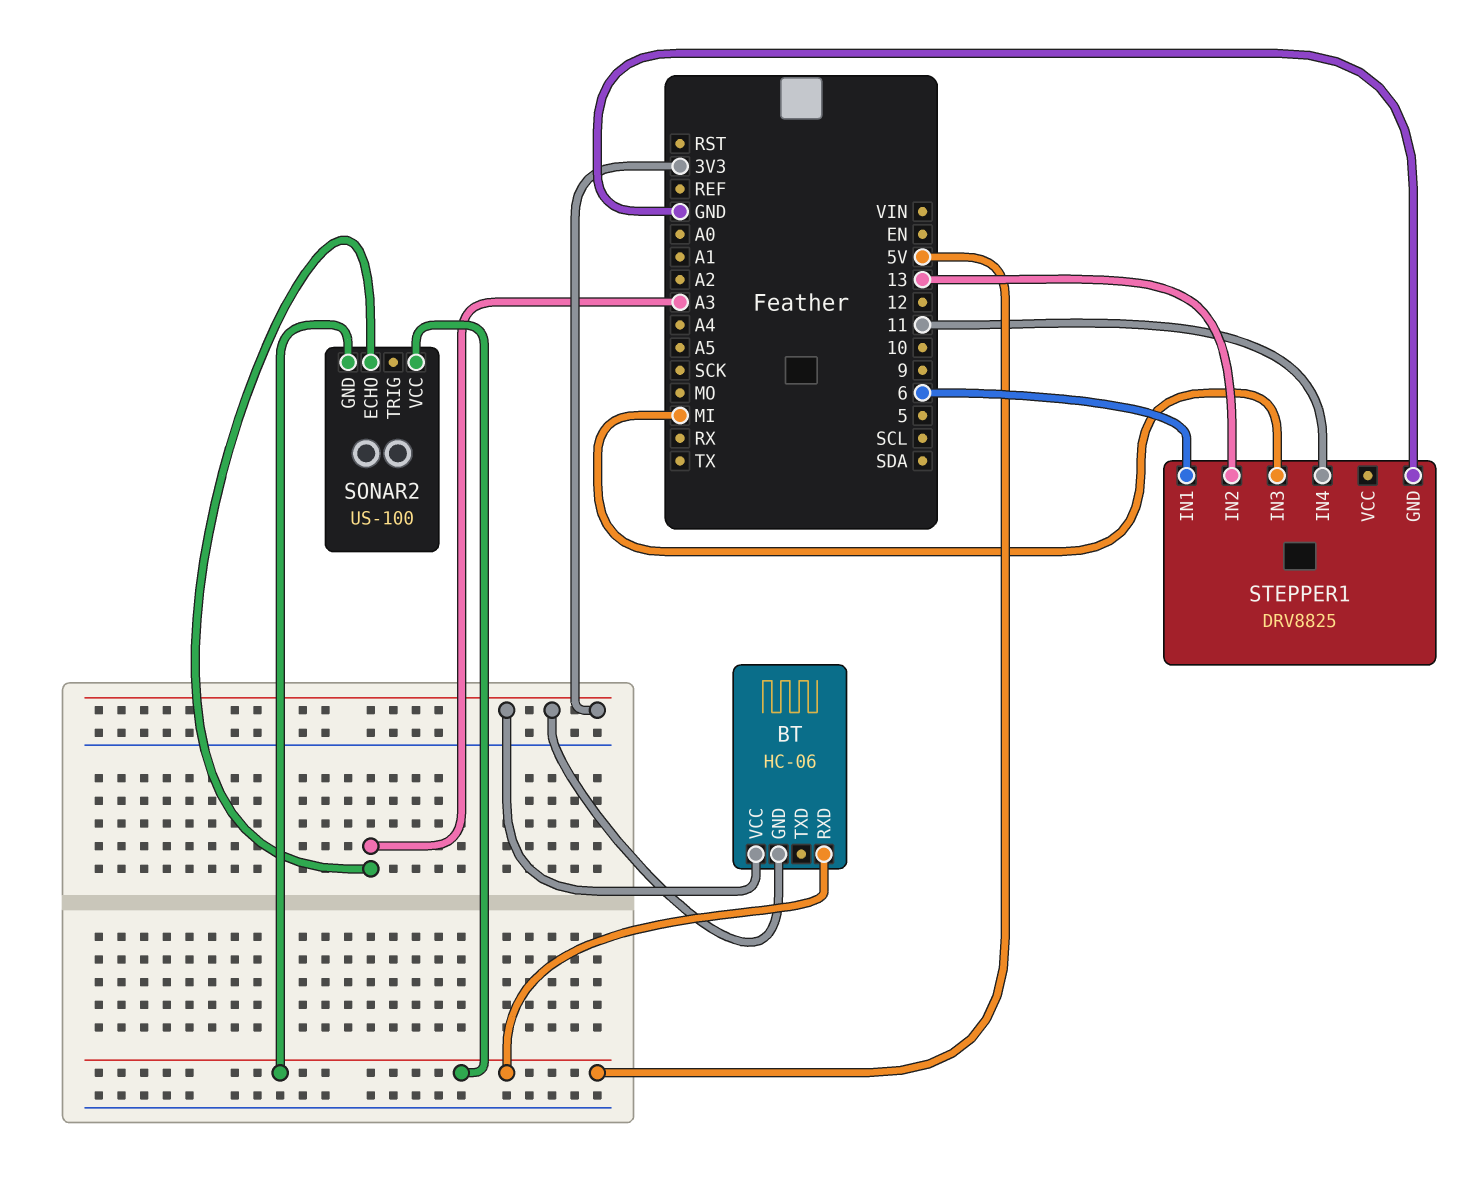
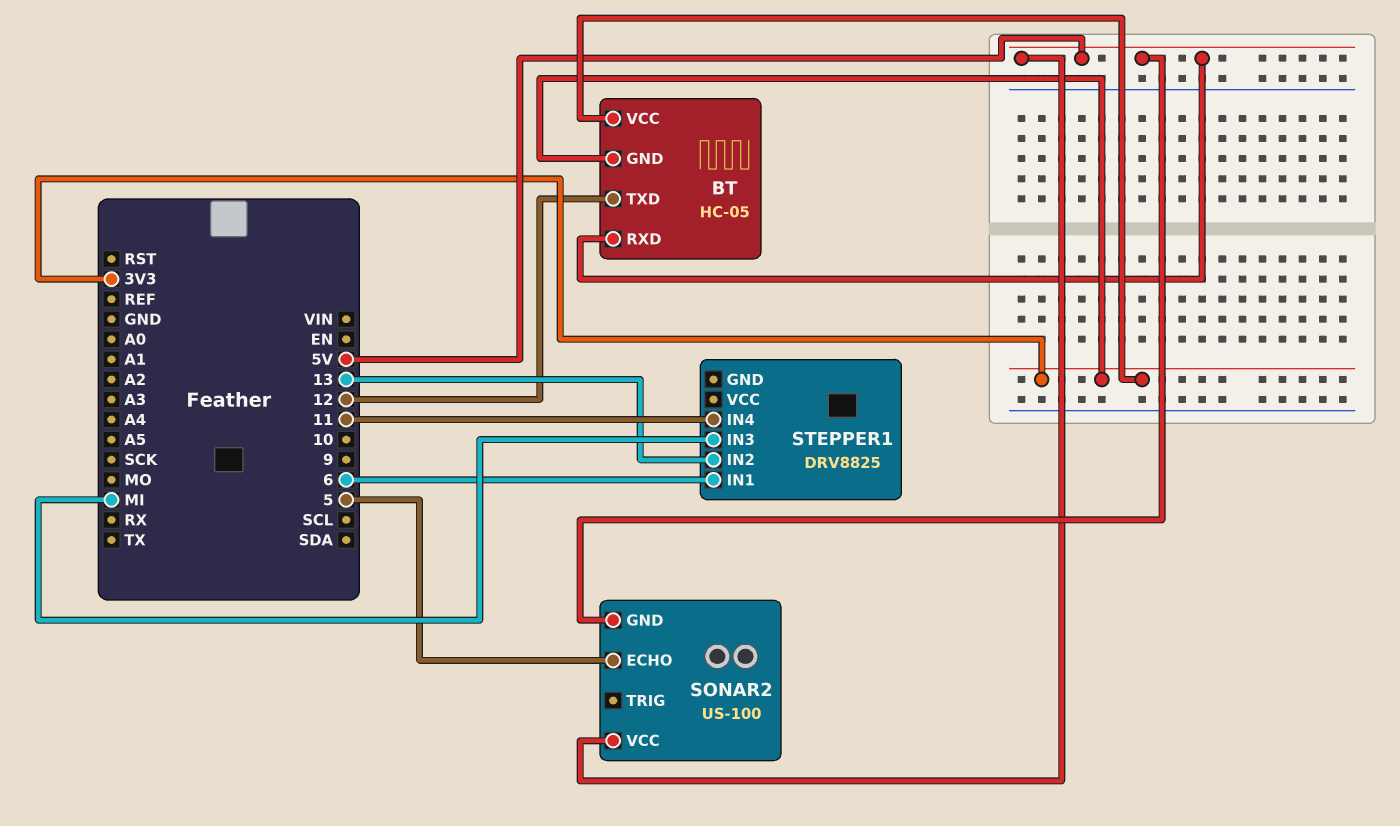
BT: HC-06 -> HC-05
BT pin TXD: none -> 12
SONAR2 pin ECHO: A3 -> 5
STEPPER1 pin GND: GND -> none

